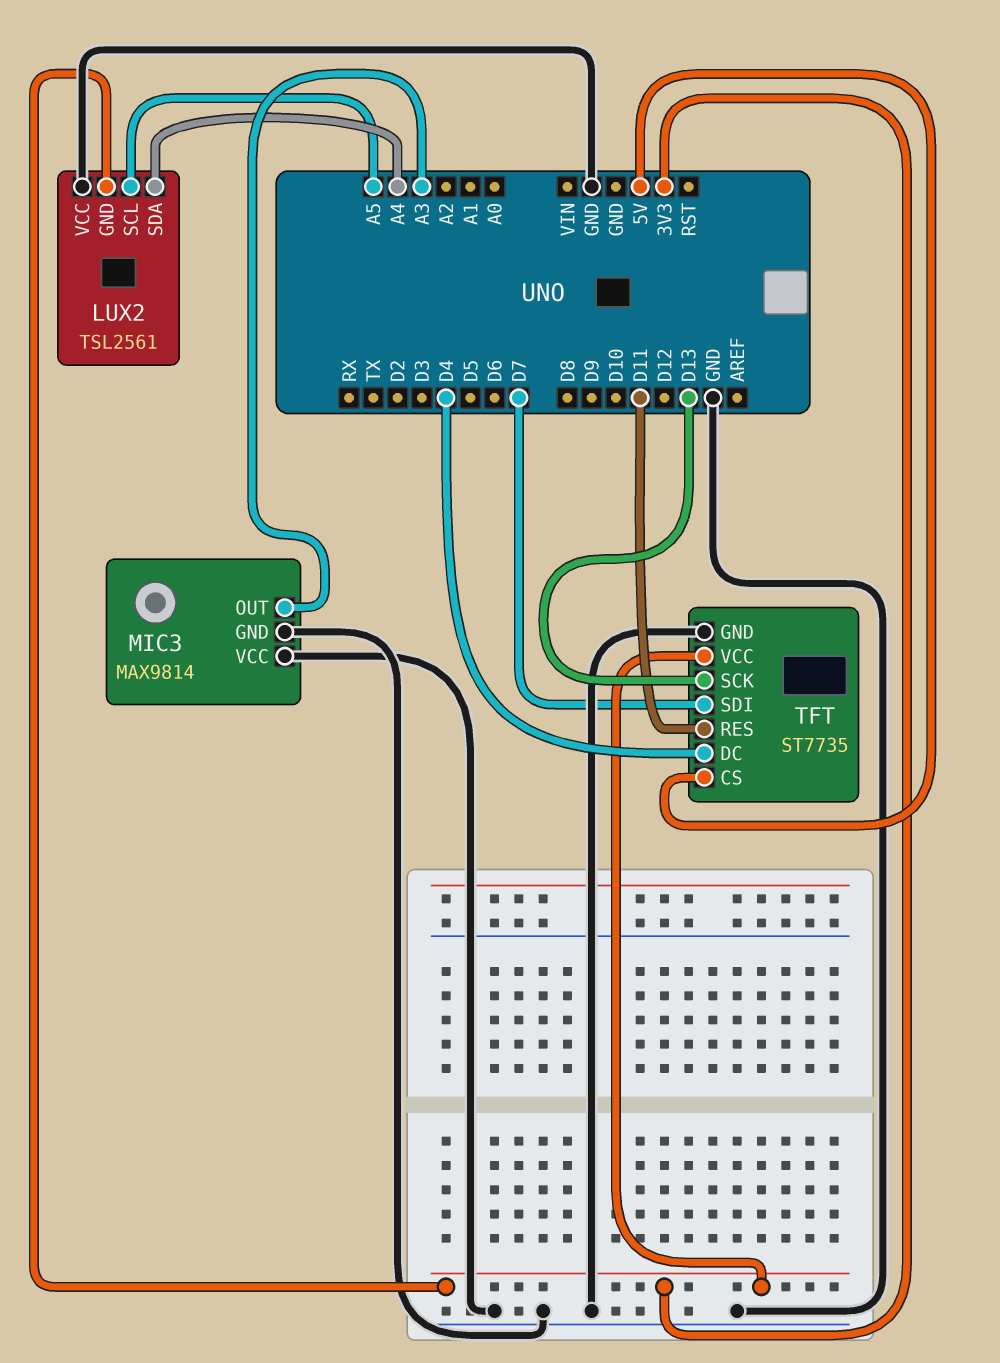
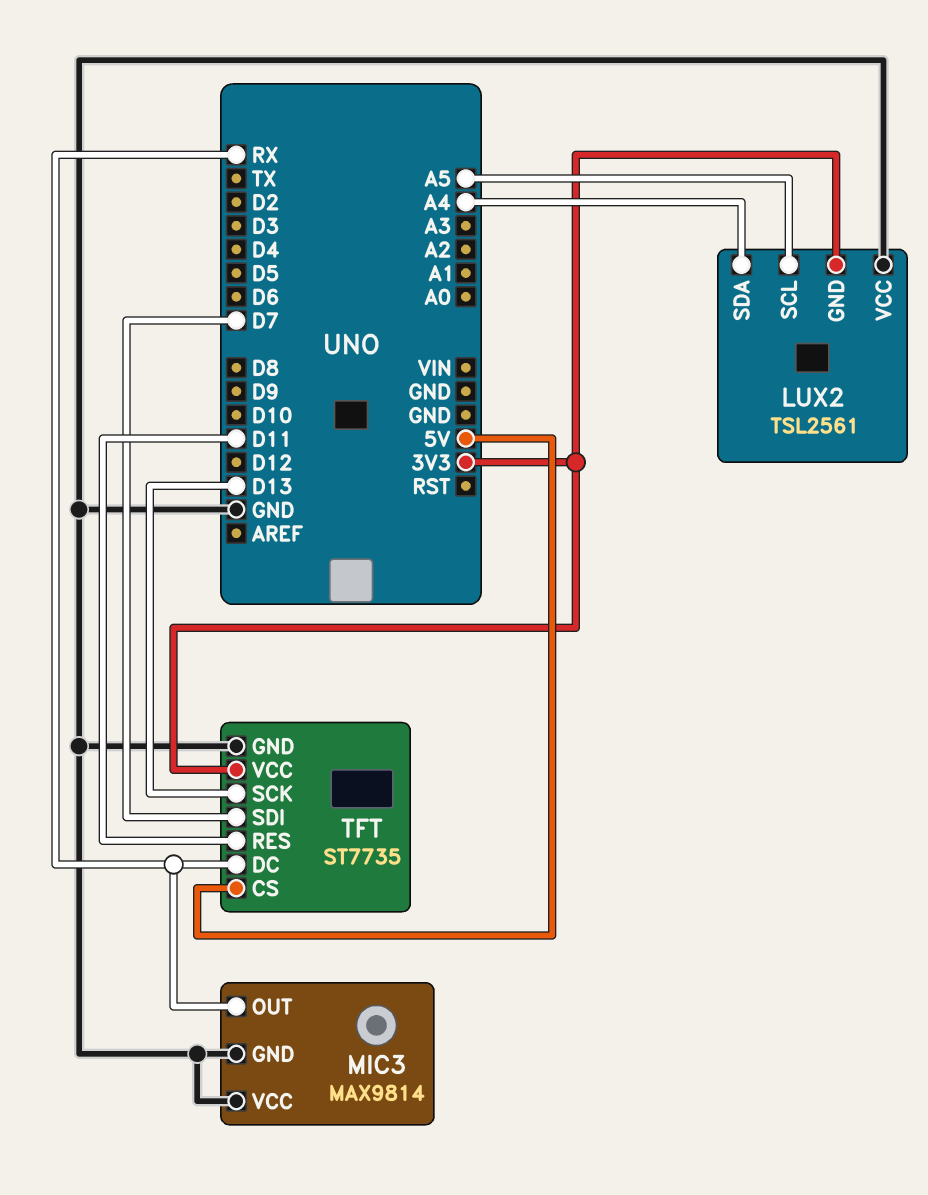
MIC3 pin OUT: A3 -> RX
TFT pin DC: D4 -> RX

